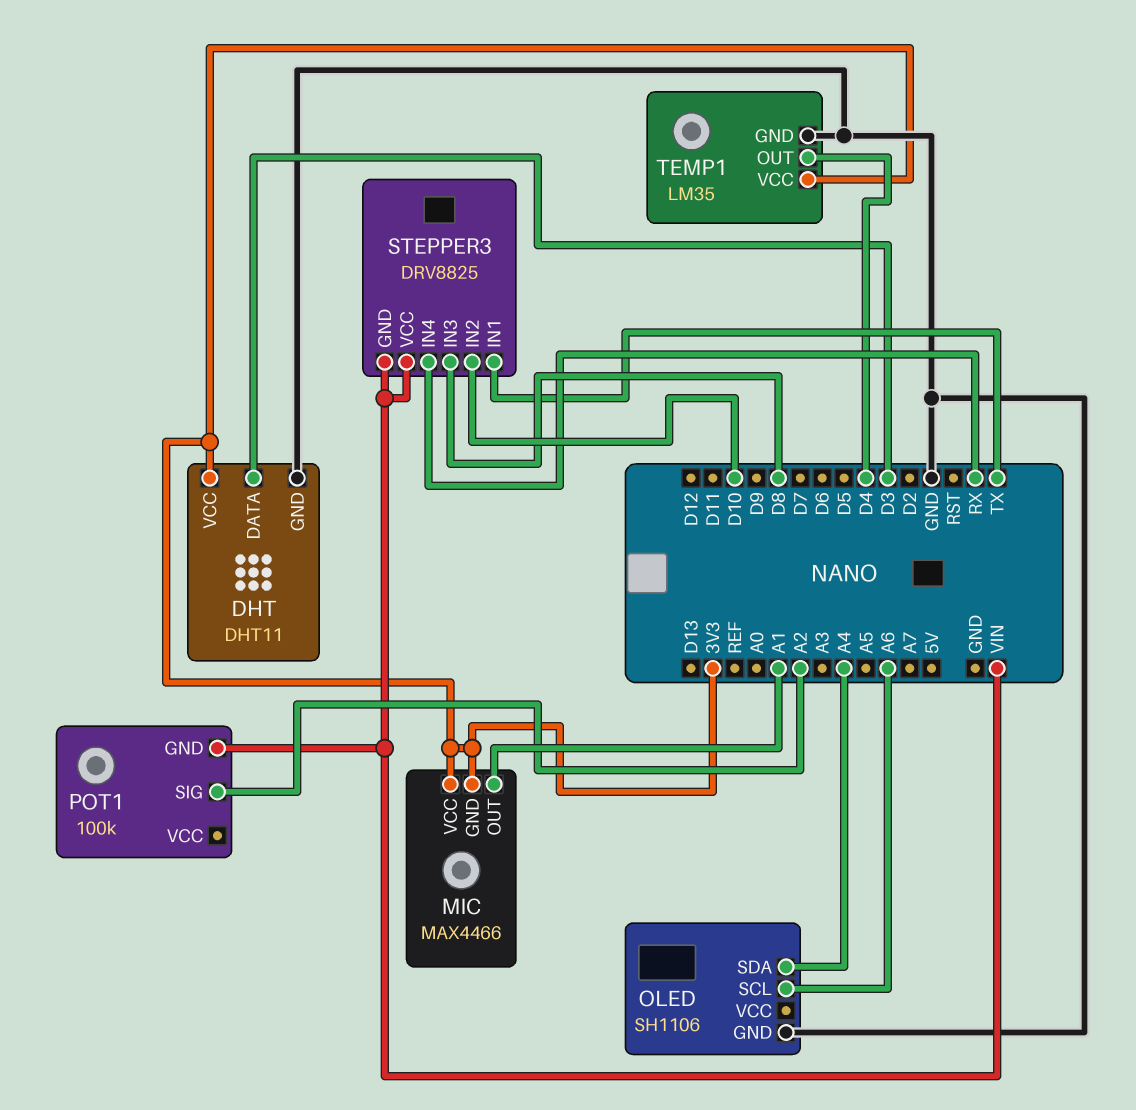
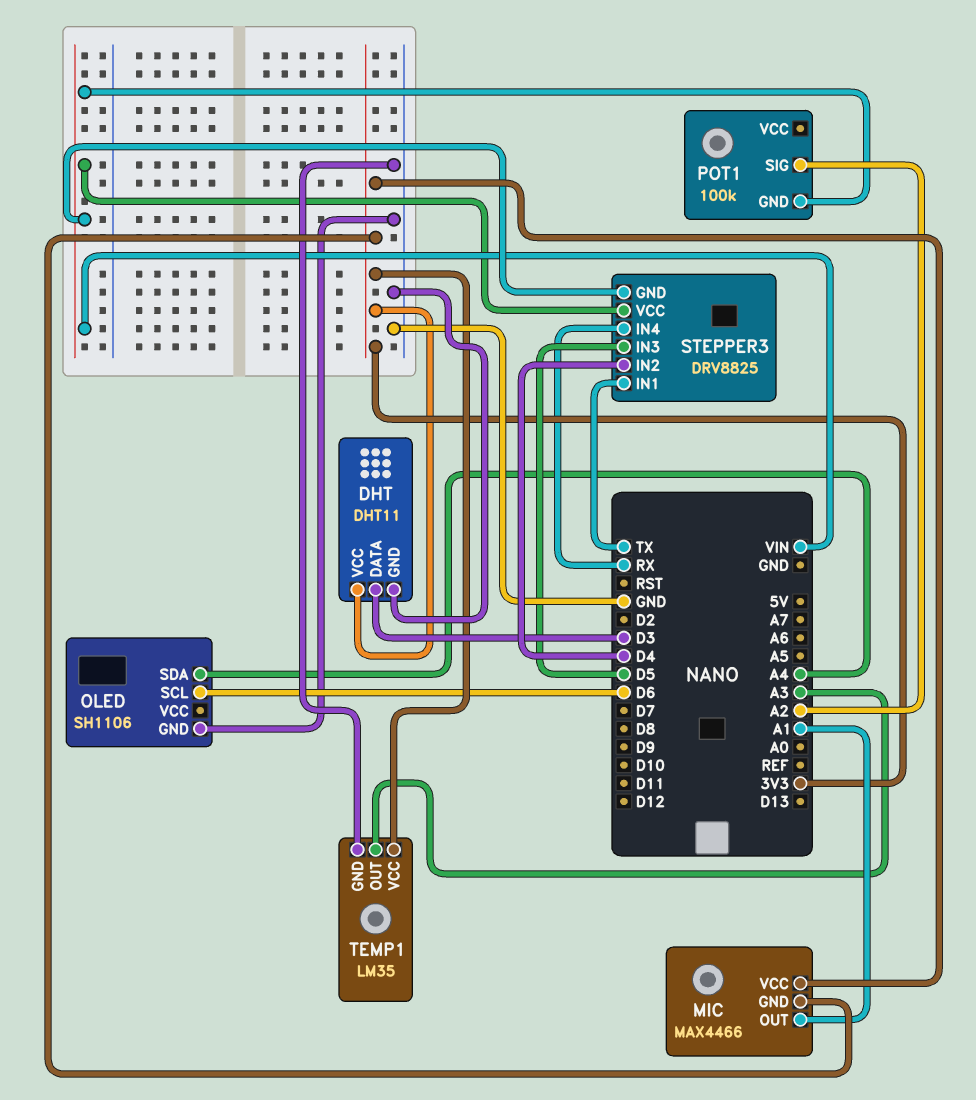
OLED pin SCL: A6 -> D6
STEPPER3 pin IN2: D10 -> D4
STEPPER3 pin IN3: D8 -> D5
TEMP1 pin OUT: D4 -> A3

